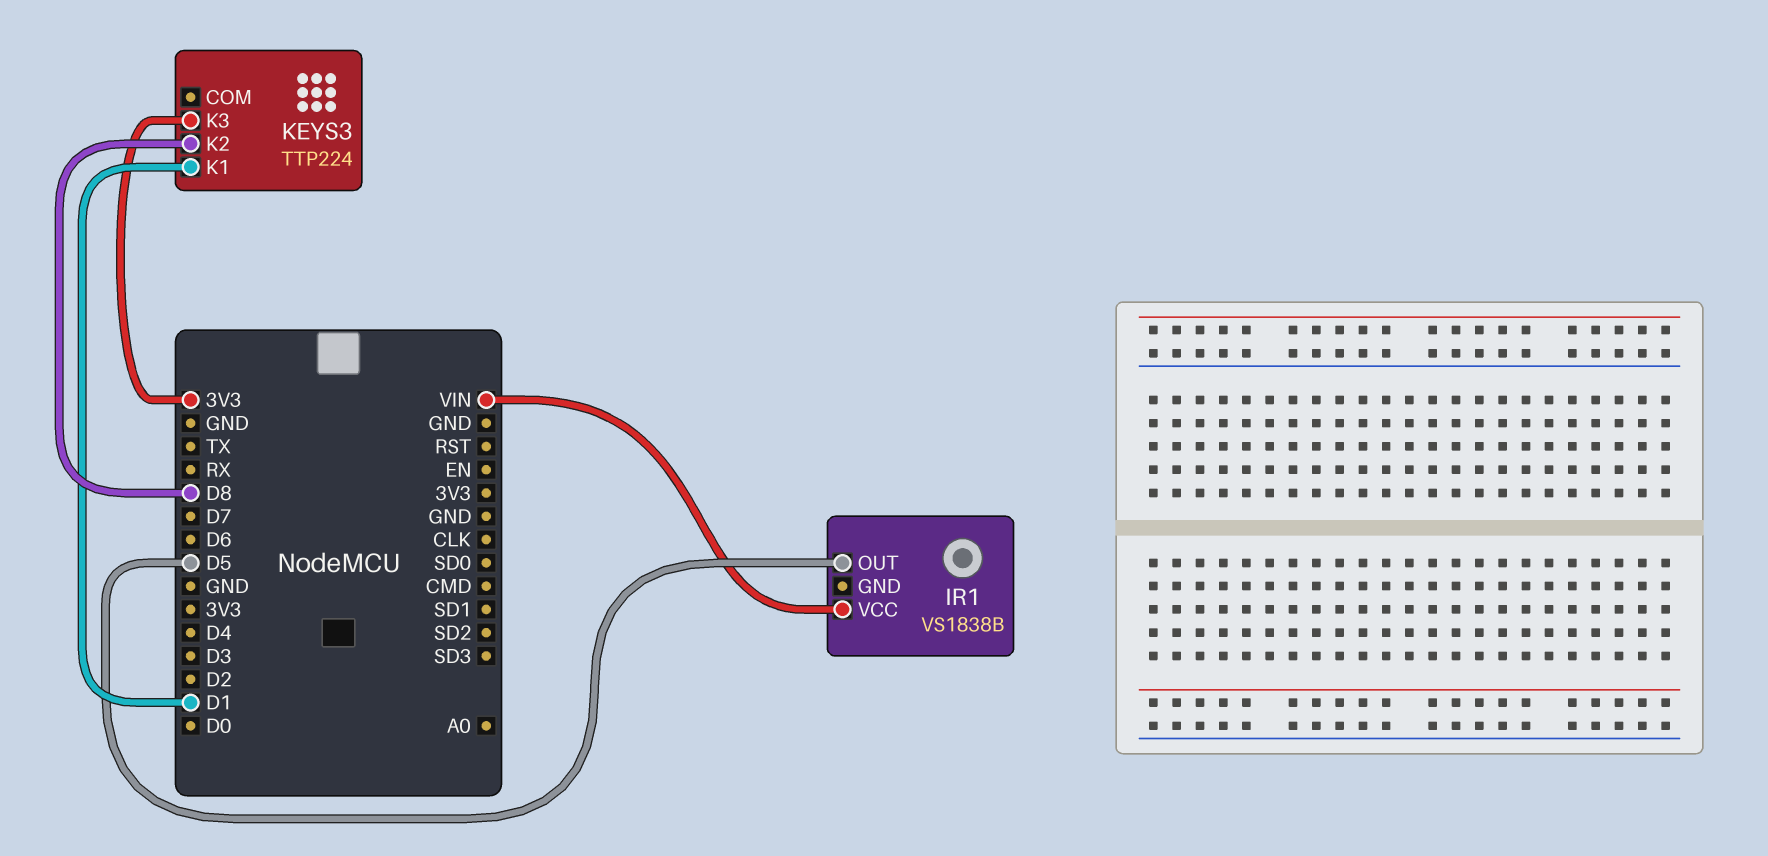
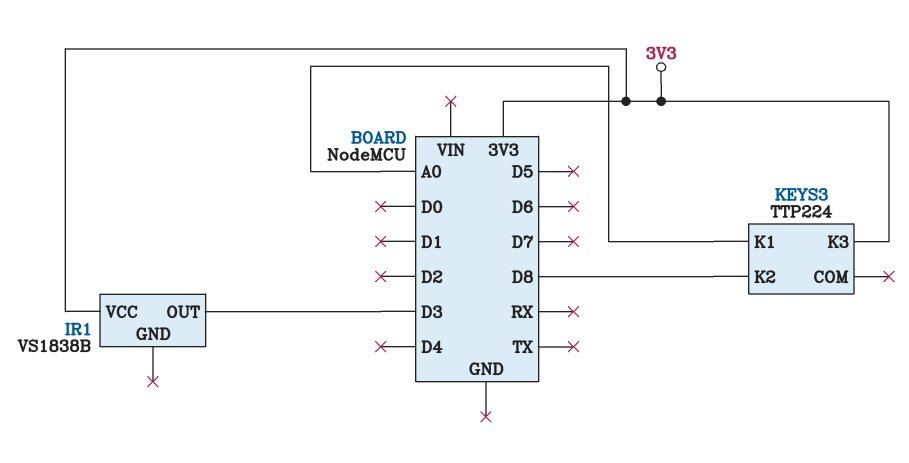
IR1 pin OUT: D5 -> D3
IR1 pin VCC: VIN -> 3V3
KEYS3 pin K1: D1 -> A0

